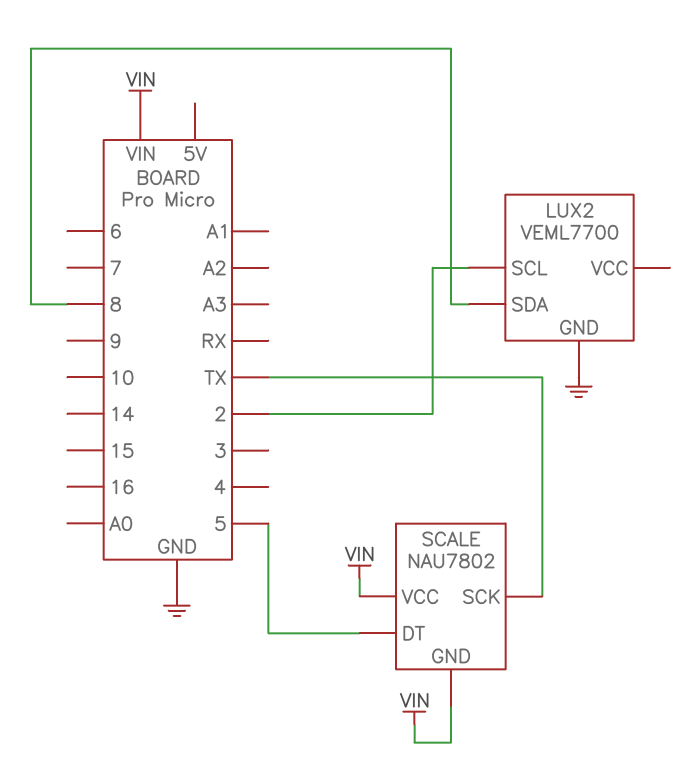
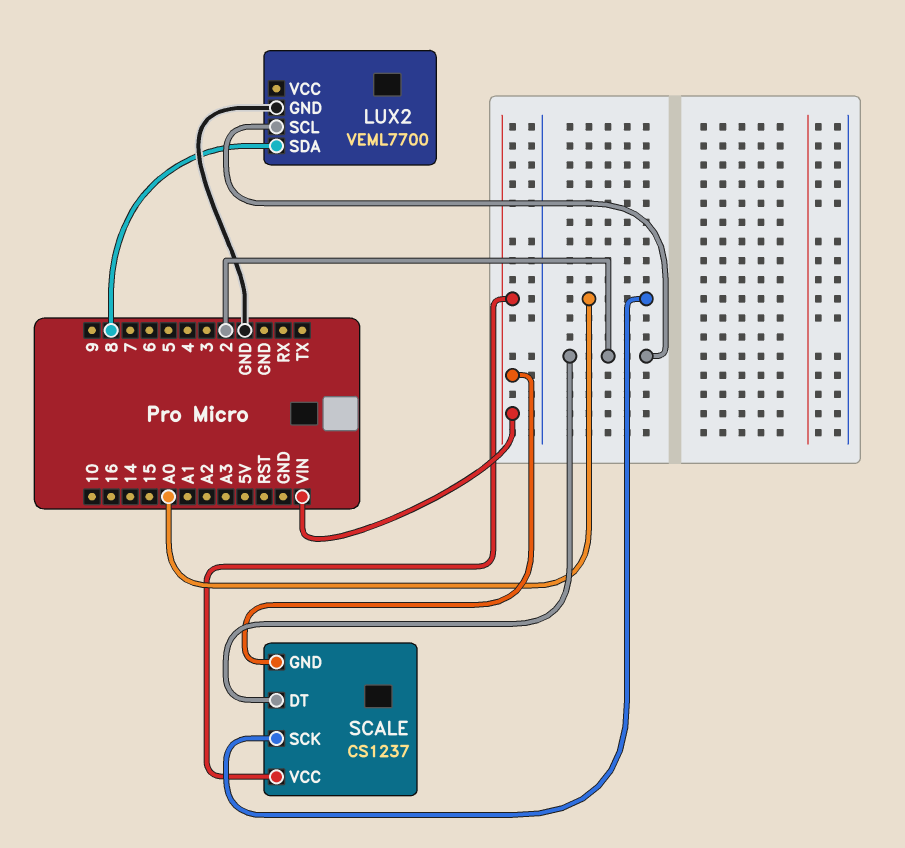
SCALE: NAU7802 -> CS1237
SCALE pin DT: 5 -> 2
SCALE pin SCK: TX -> A0

